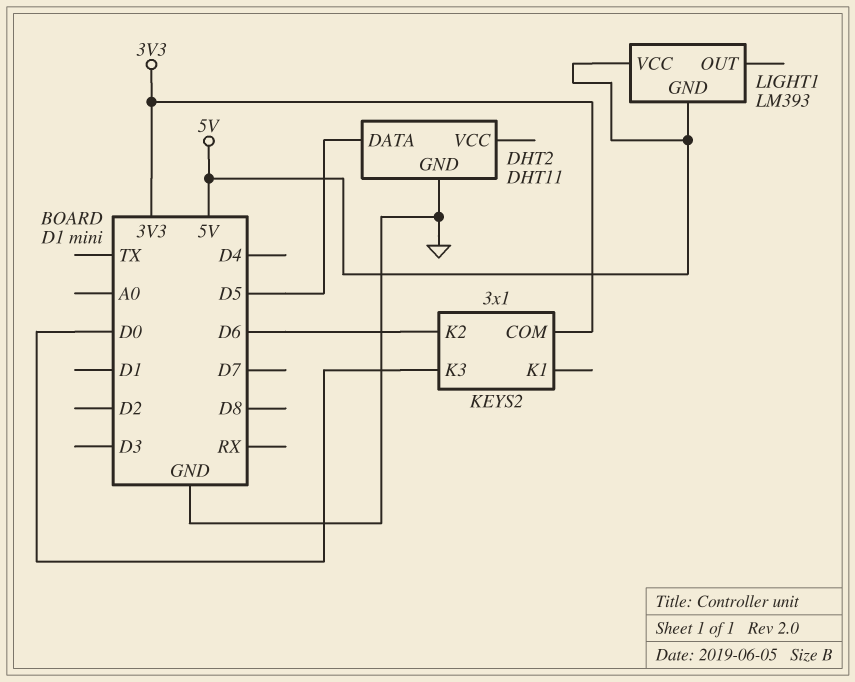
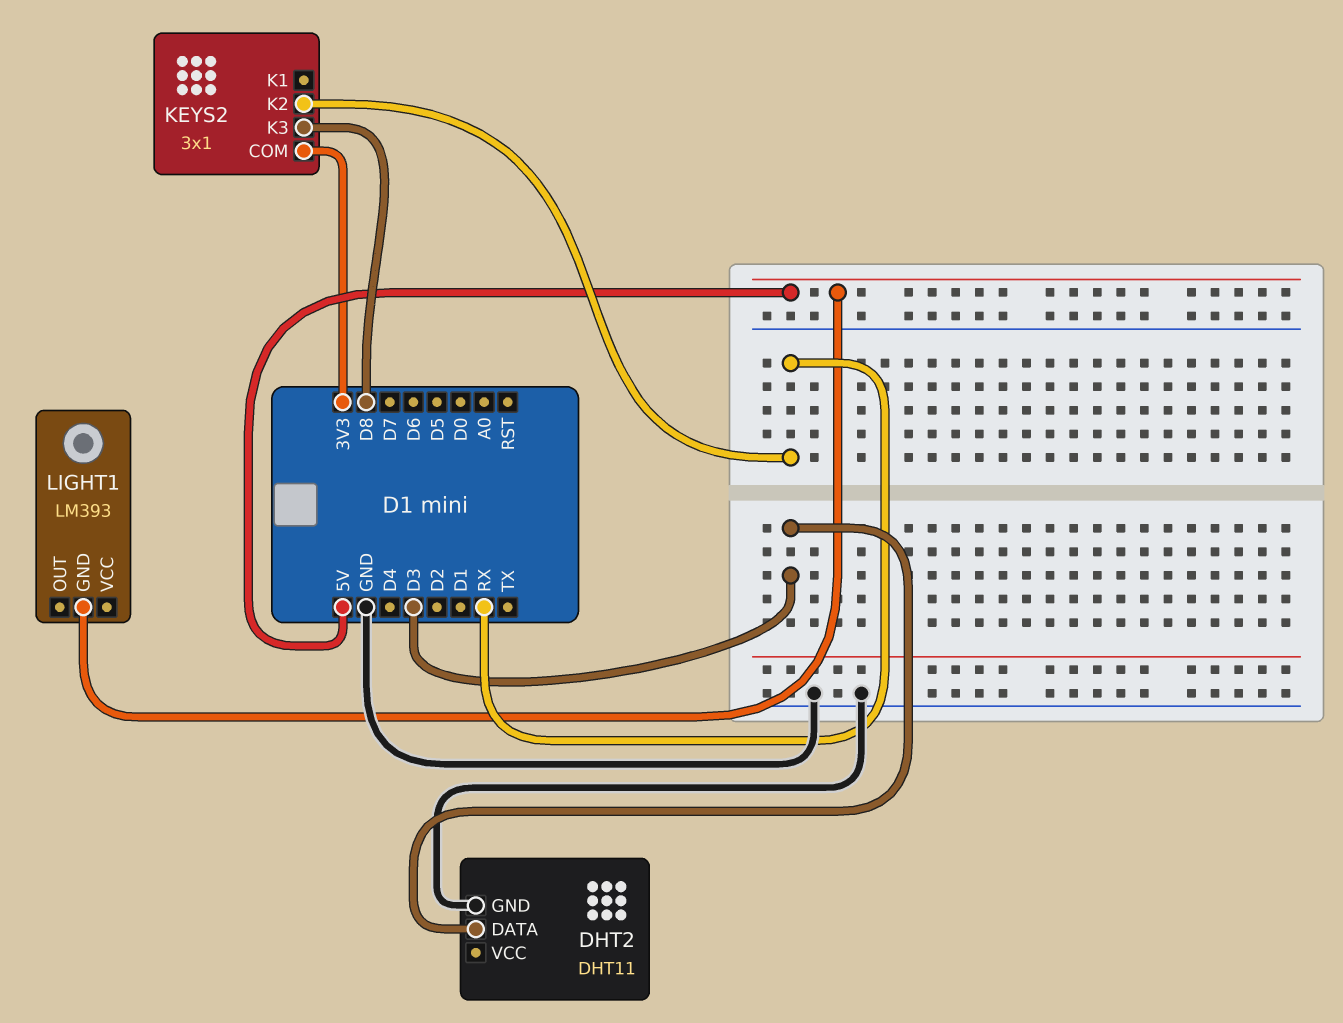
DHT2 pin DATA: D5 -> D3
KEYS2 pin K2: D6 -> RX
KEYS2 pin K3: D0 -> D8
LIGHT1 pin VCC: 5V -> none

